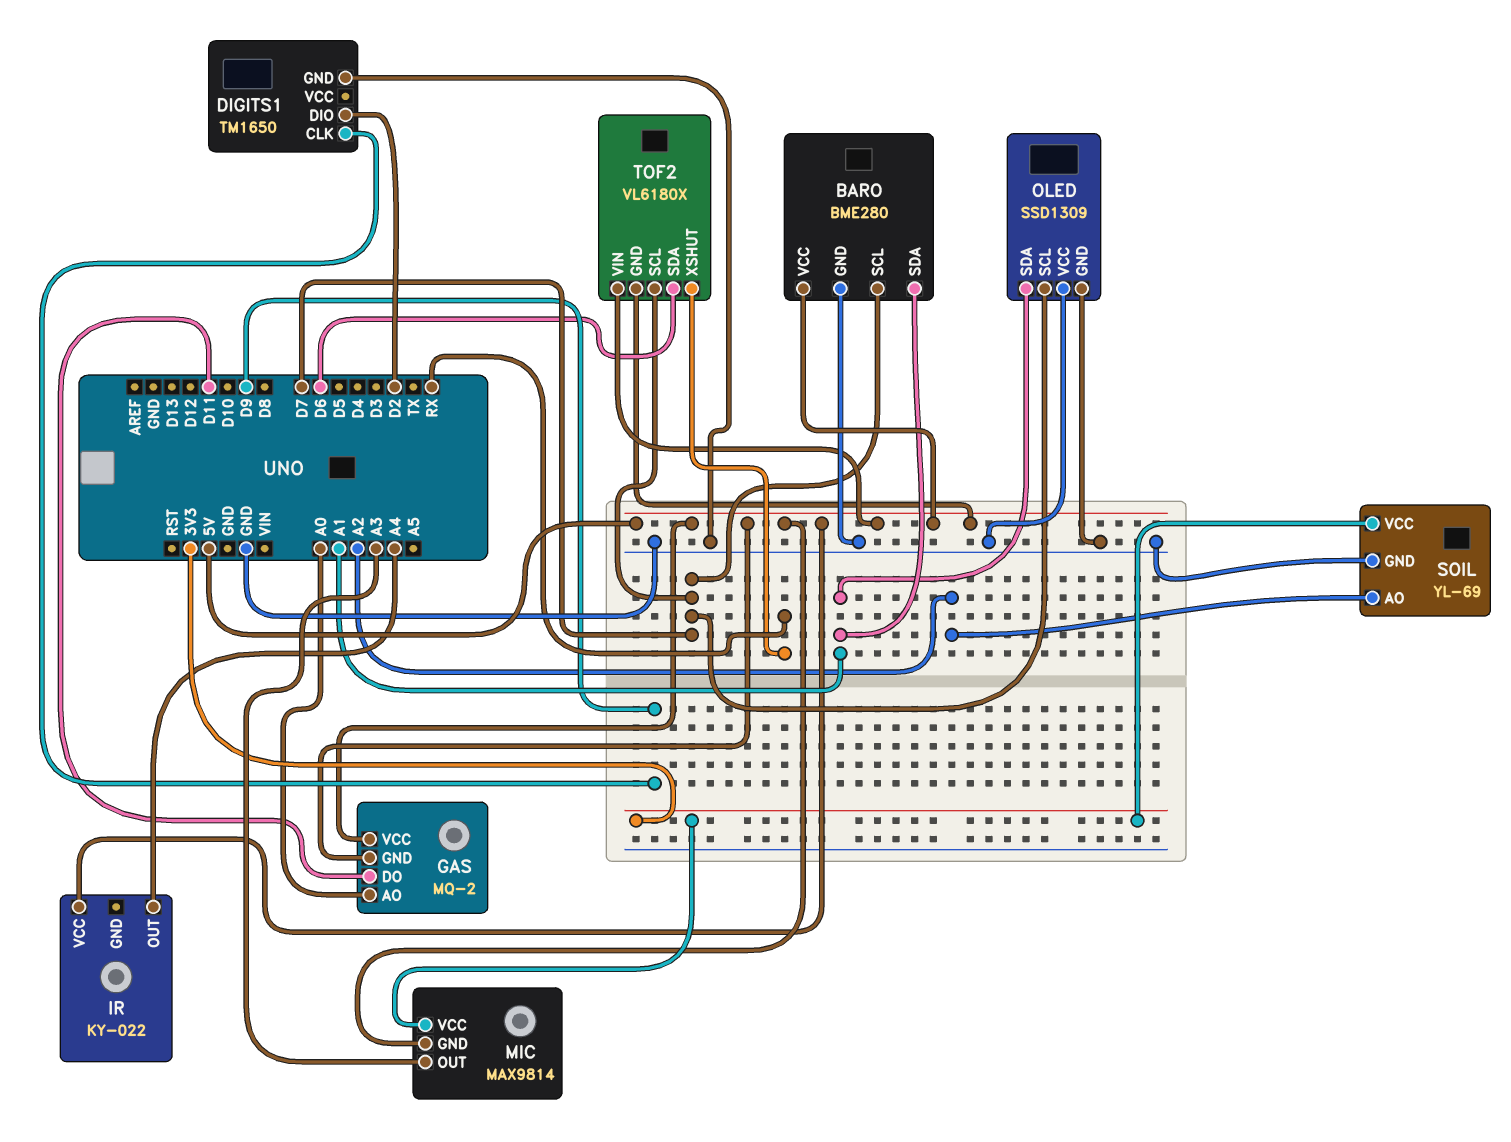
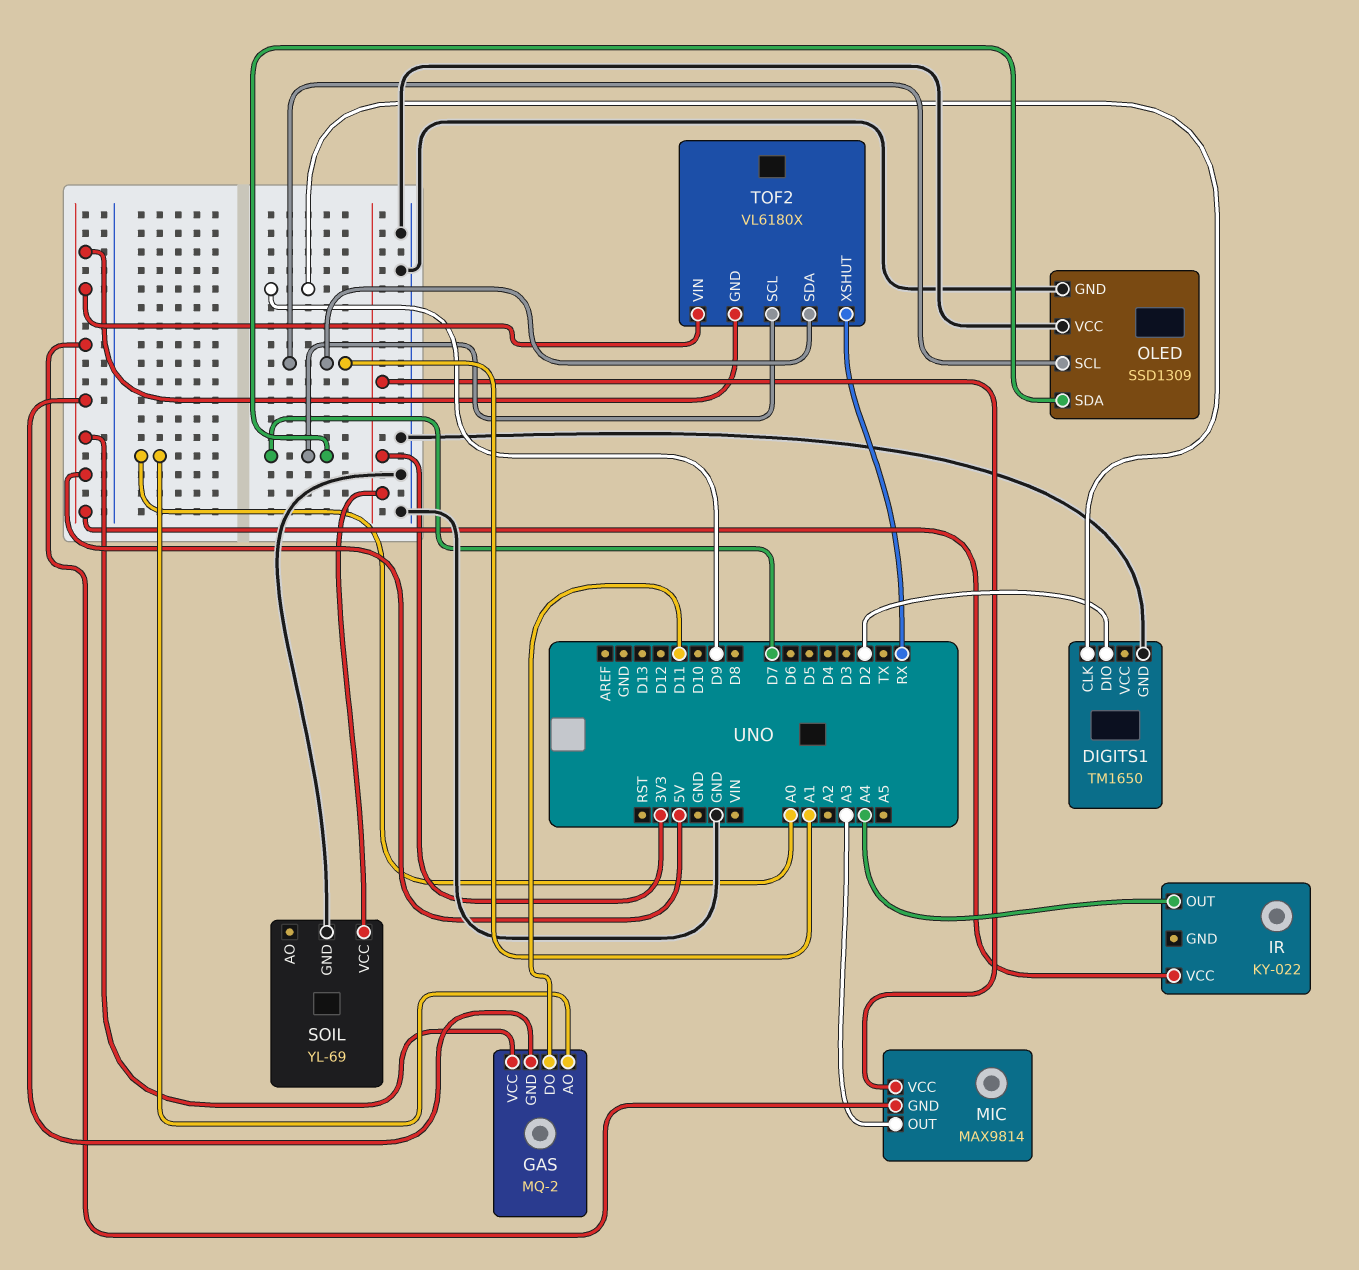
BARO: BME280 -> none
BARO pin GND: GND -> none
BARO pin SCL: D7 -> none
BARO pin SDA: A1 -> none
BARO pin VCC: 5V -> none
OLED pin SCL: D7 -> A1
OLED pin SDA: A1 -> D7
SOIL pin AO: A2 -> none
TOF2 pin SDA: D6 -> A1

